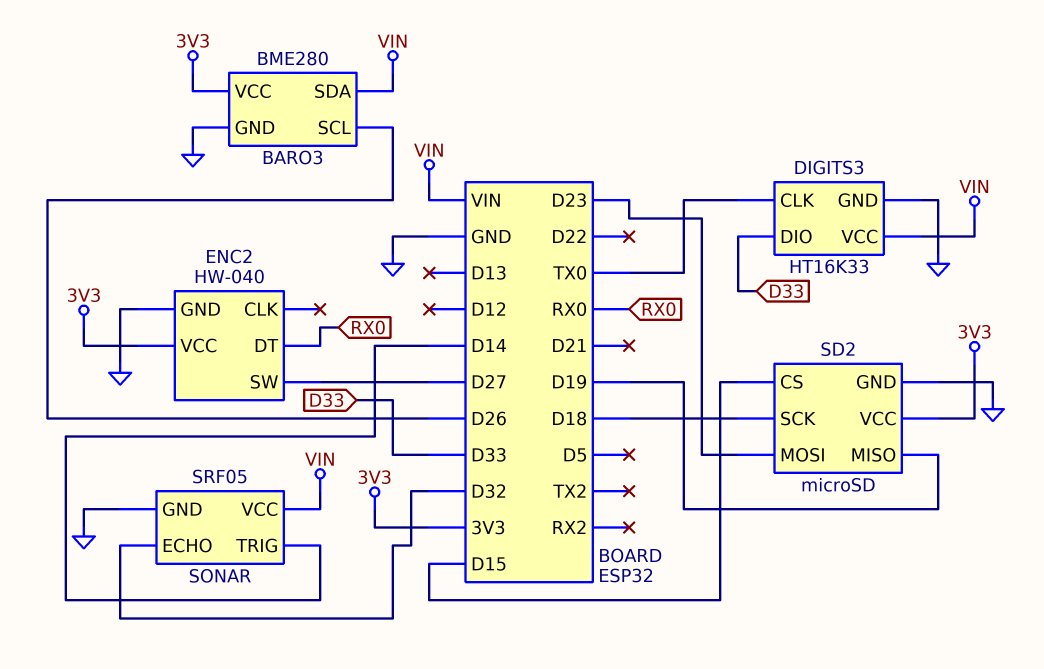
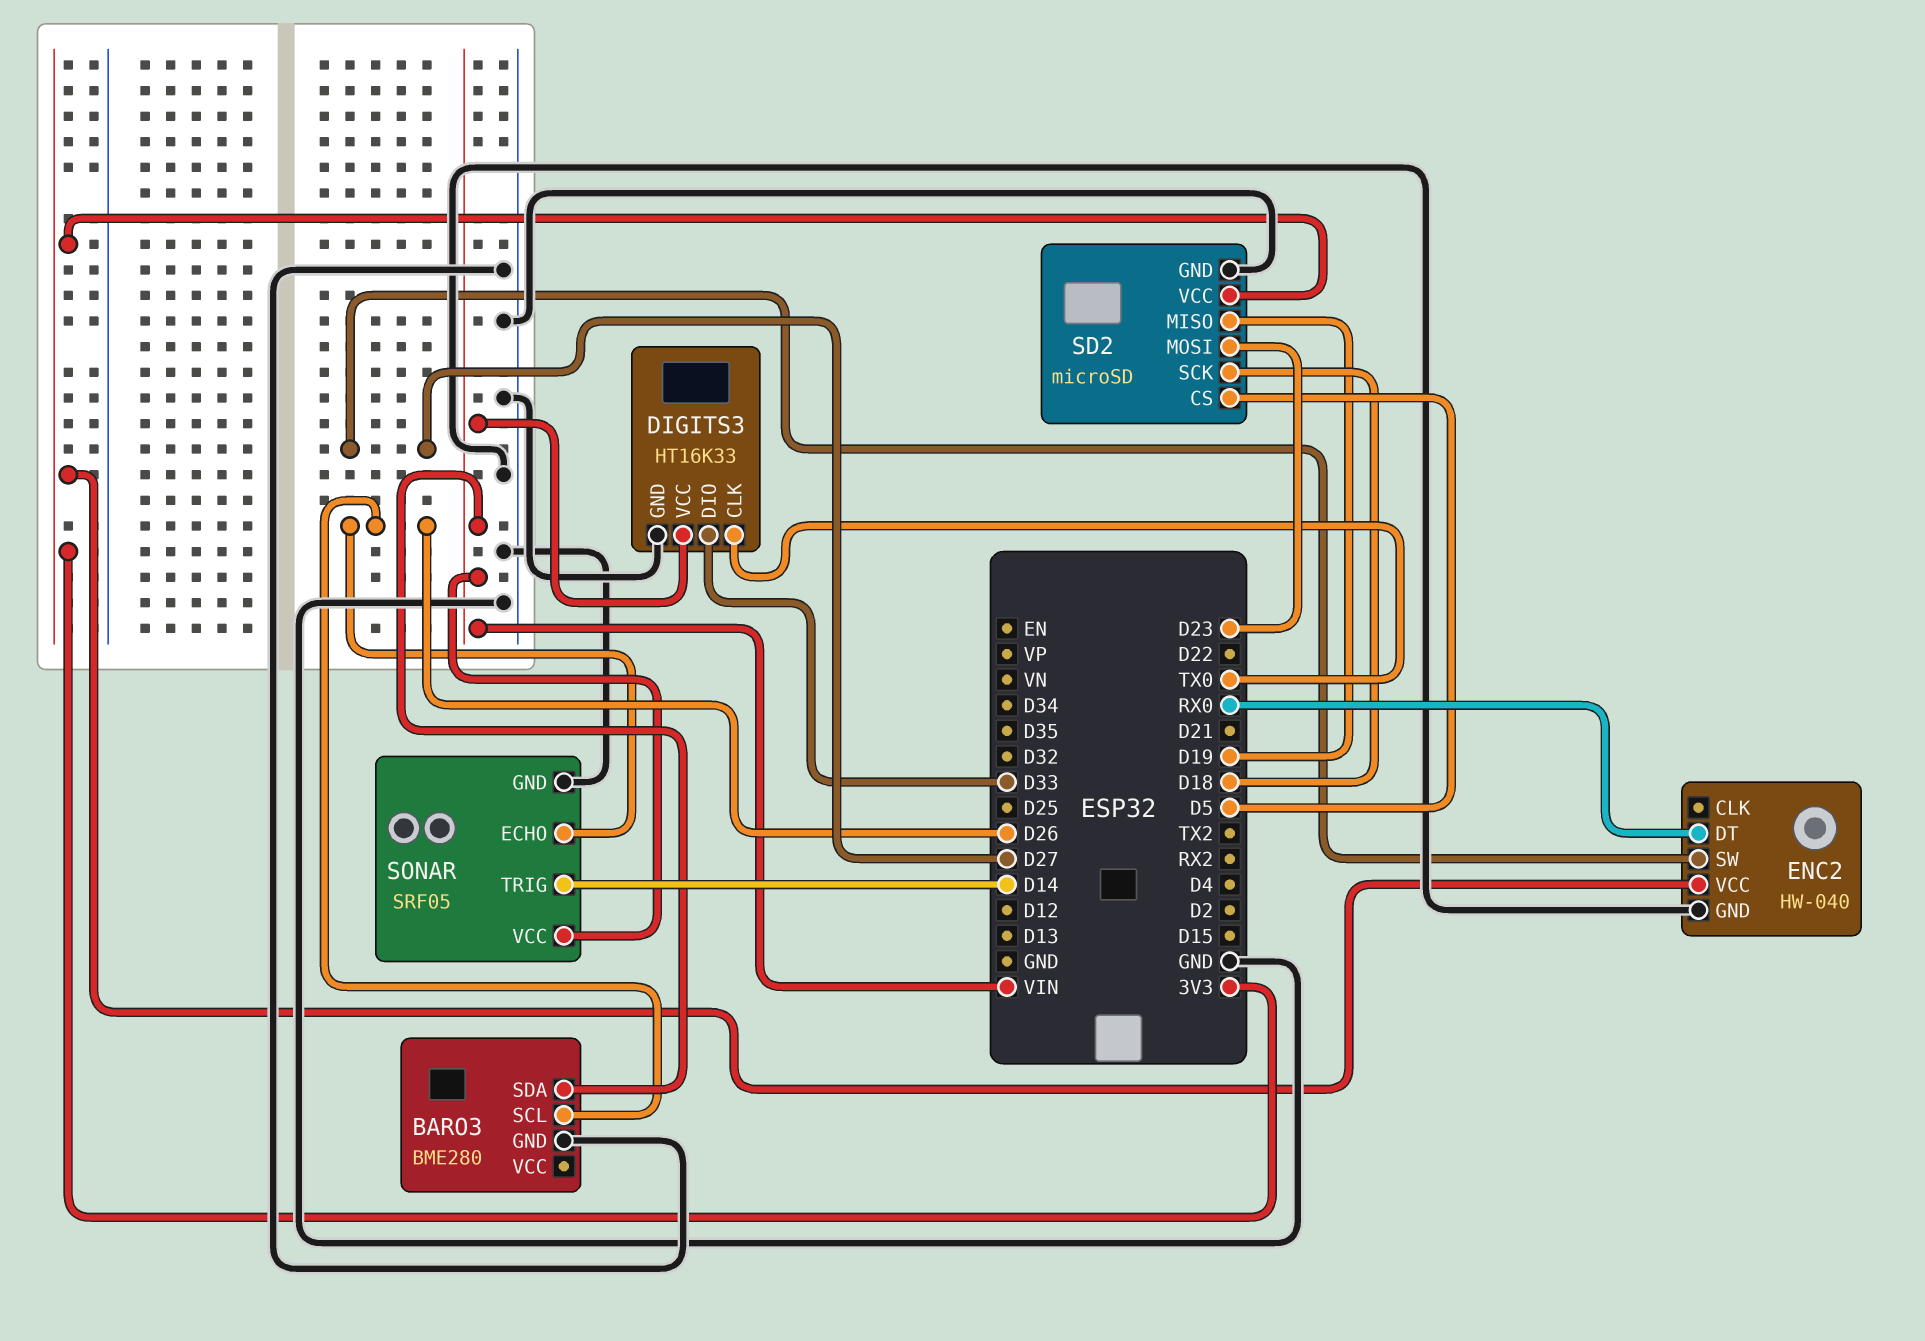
BARO3 pin VCC: 3V3 -> none
SD2 pin CS: D15 -> D5
SONAR pin ECHO: D32 -> D26

